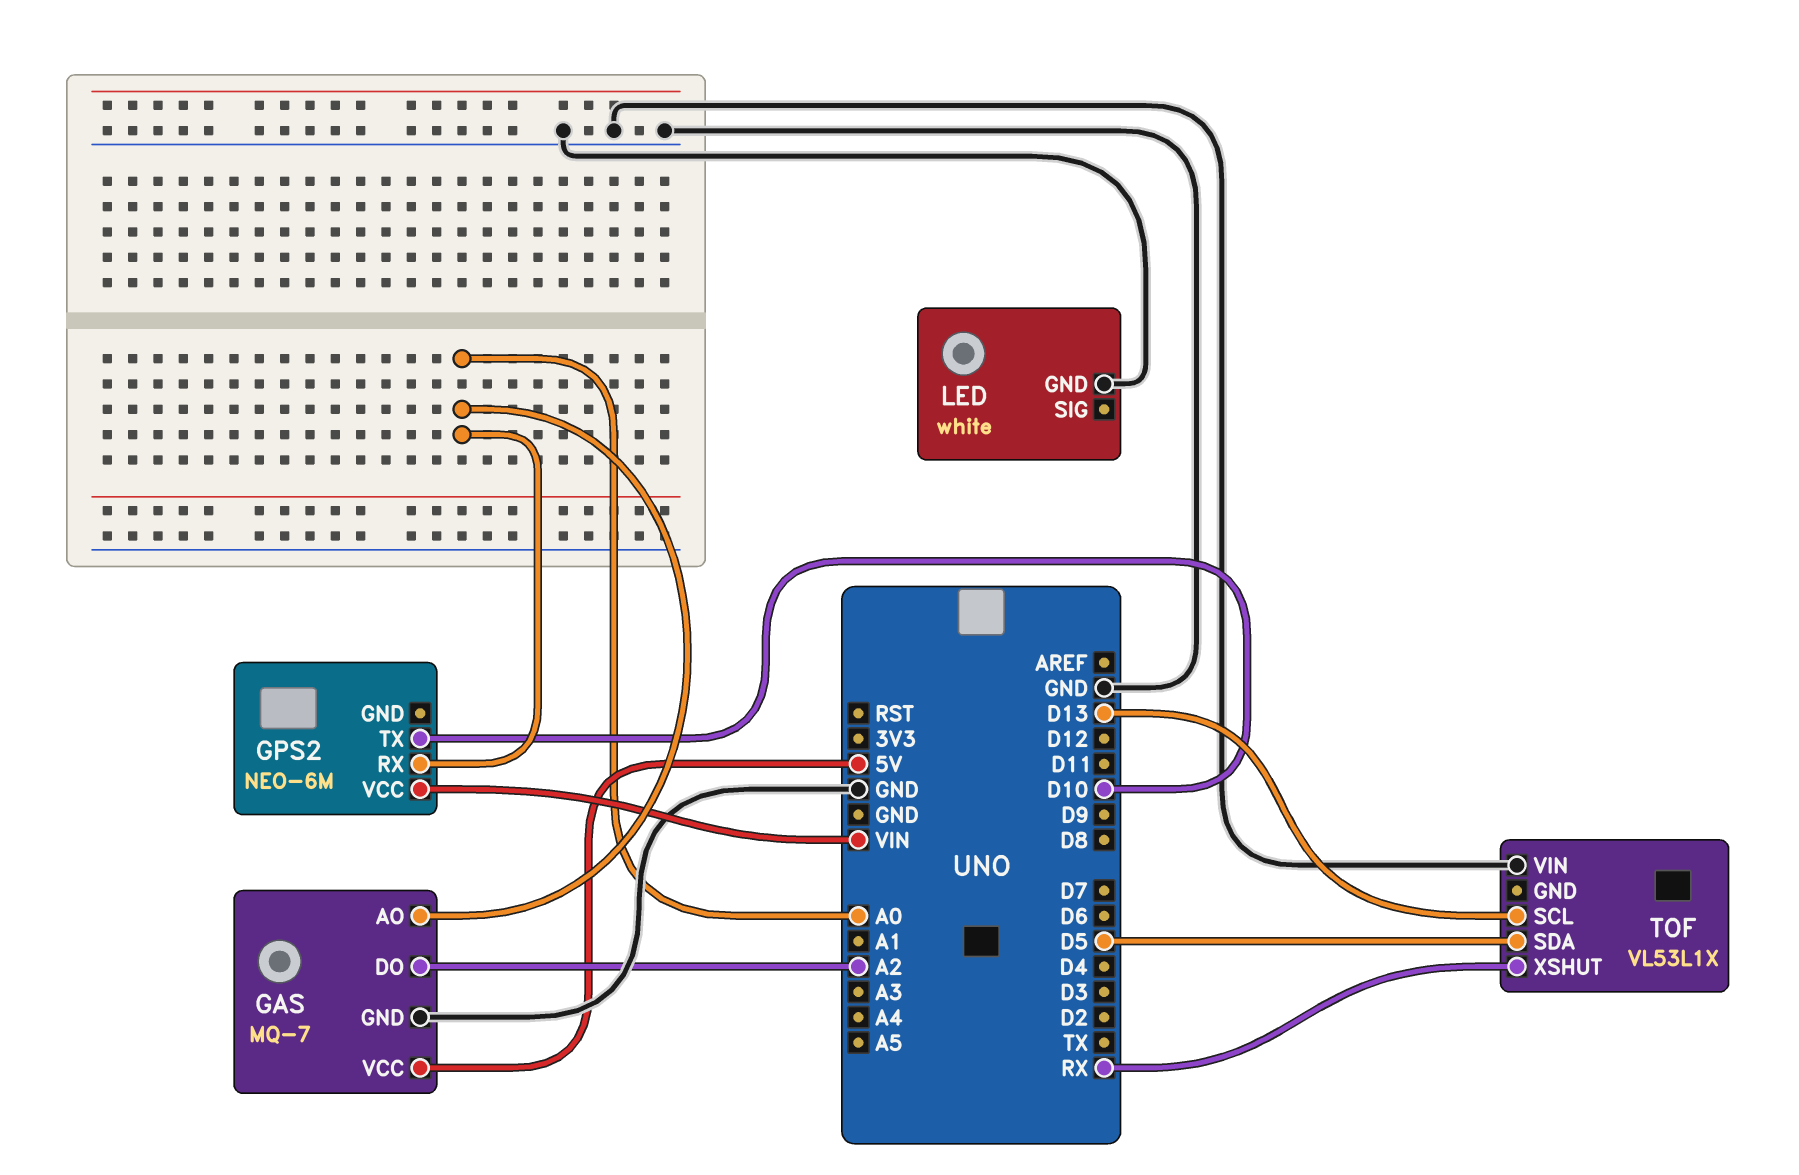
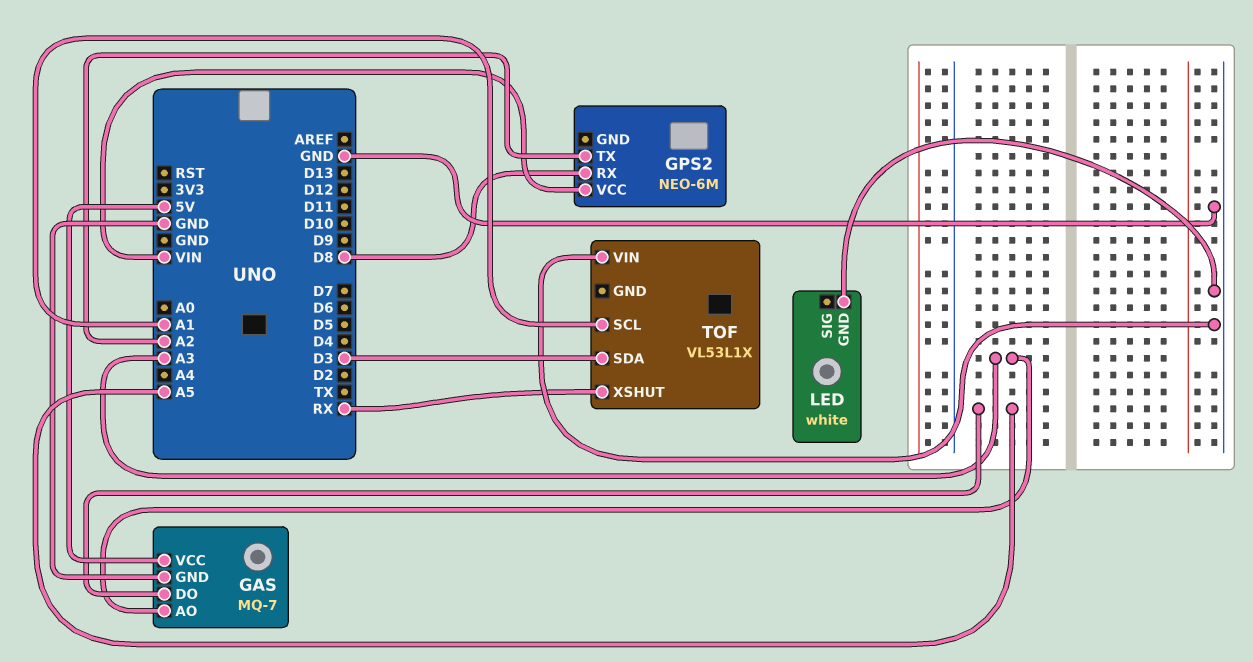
GAS pin AO: A0 -> A3
GAS pin DO: A2 -> A5
GPS2 pin RX: A0 -> D8
GPS2 pin TX: D10 -> A2
TOF pin SCL: D13 -> A1
TOF pin SDA: D5 -> D3

